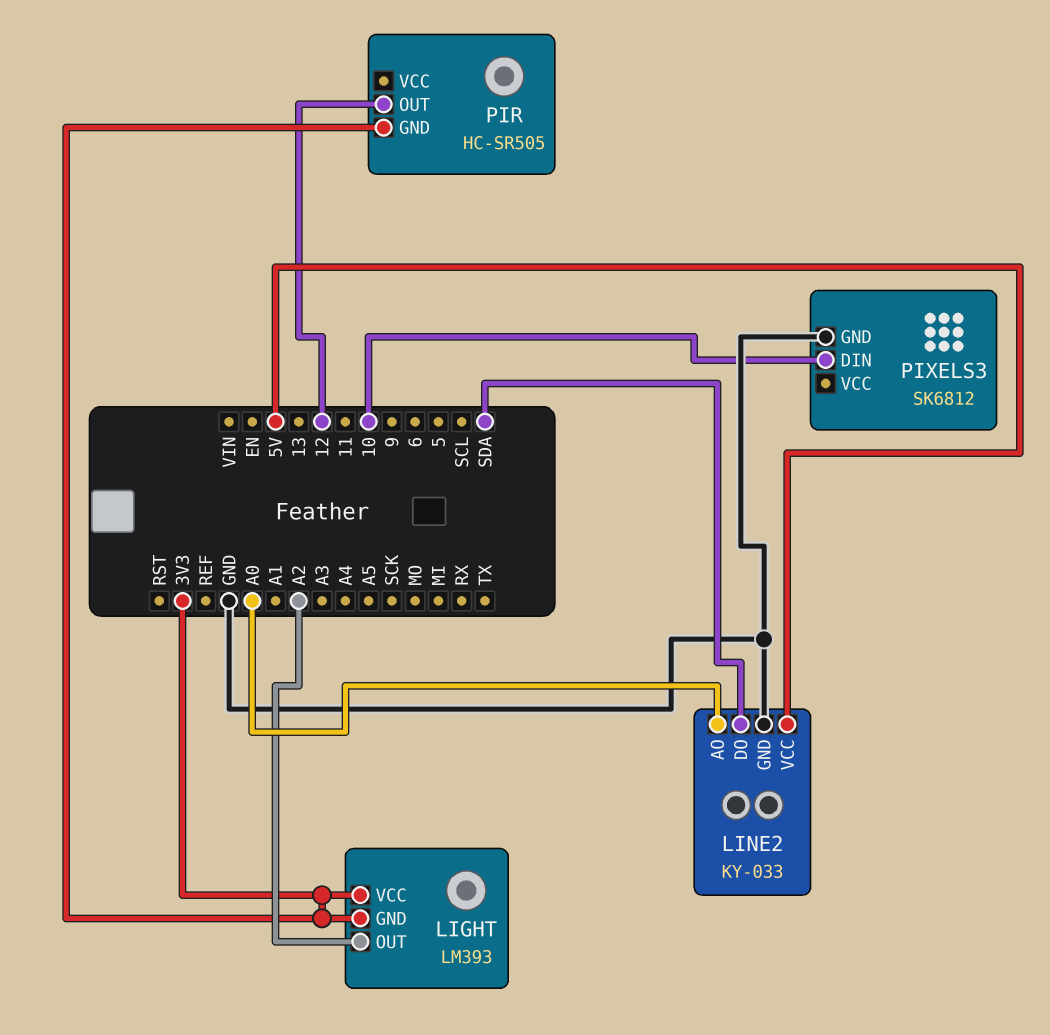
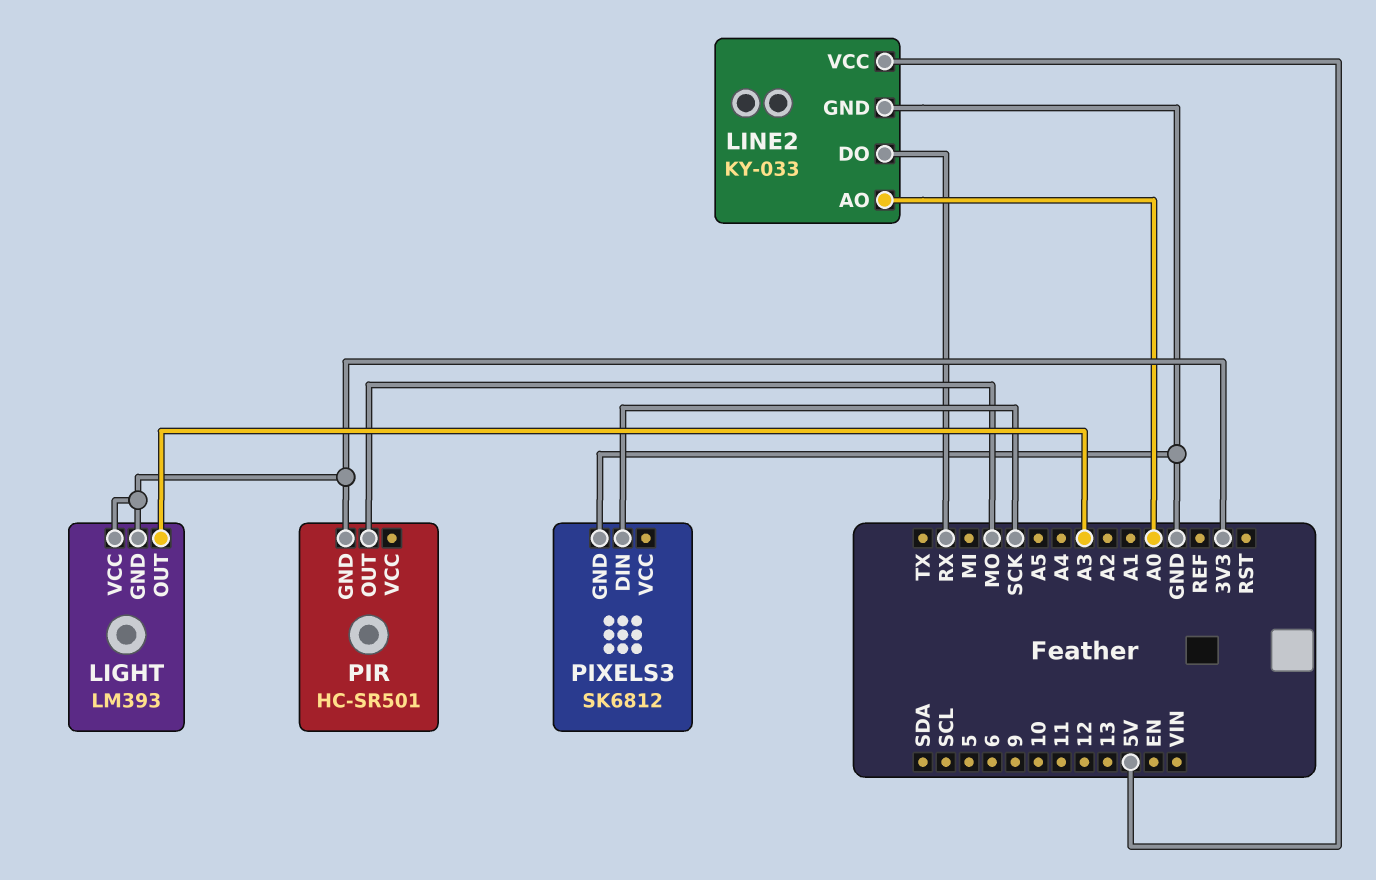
LIGHT pin OUT: A2 -> A3
LINE2 pin DO: SDA -> RX
PIR: HC-SR505 -> HC-SR501
PIR pin OUT: 12 -> MO
PIXELS3 pin DIN: 10 -> SCK

